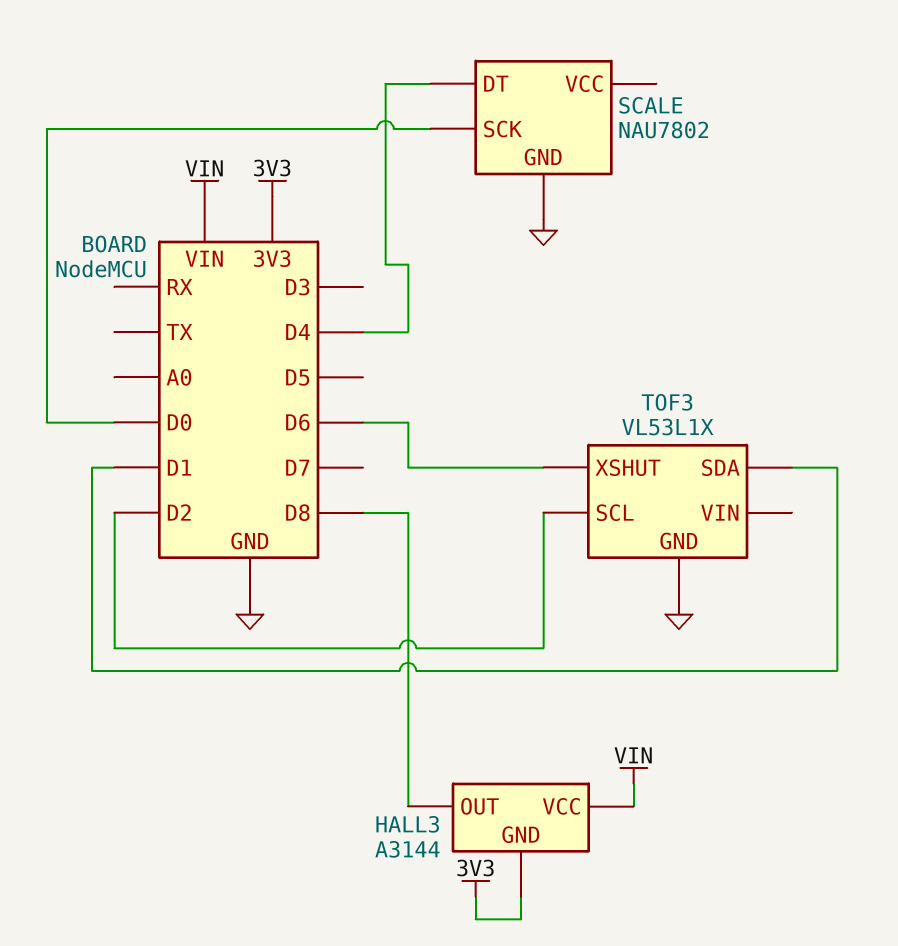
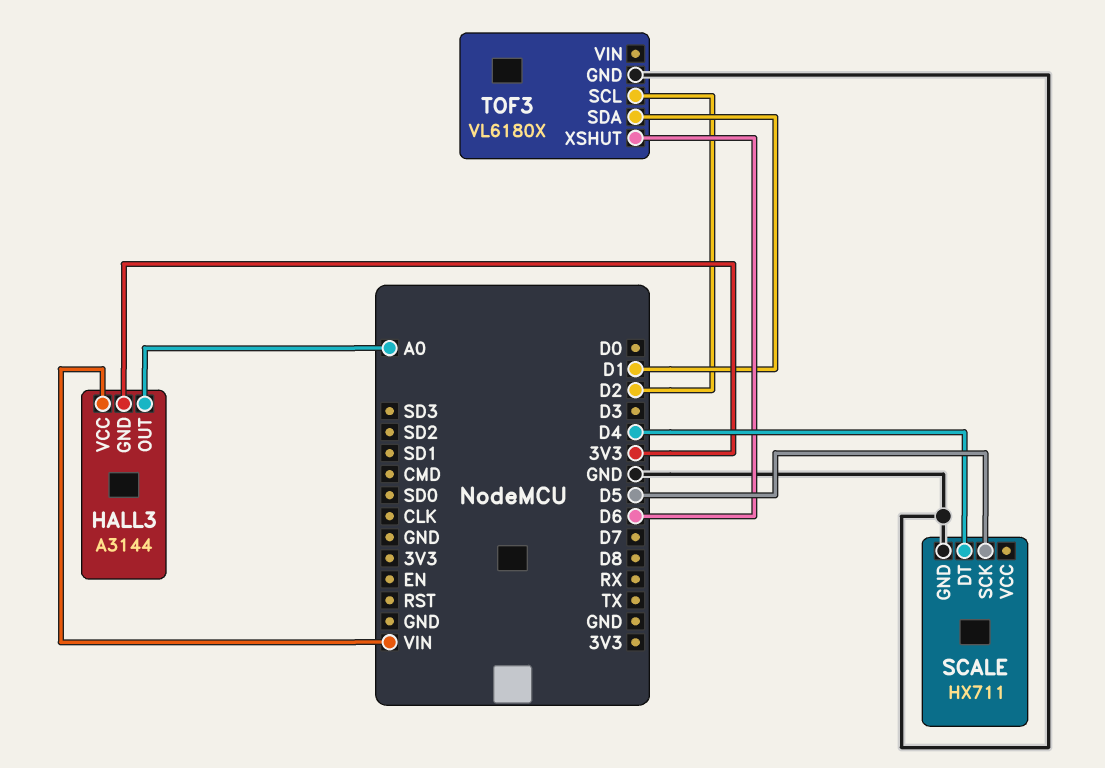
HALL3 pin OUT: D8 -> A0
SCALE: NAU7802 -> HX711
SCALE pin SCK: D0 -> D5
TOF3: VL53L1X -> VL6180X

